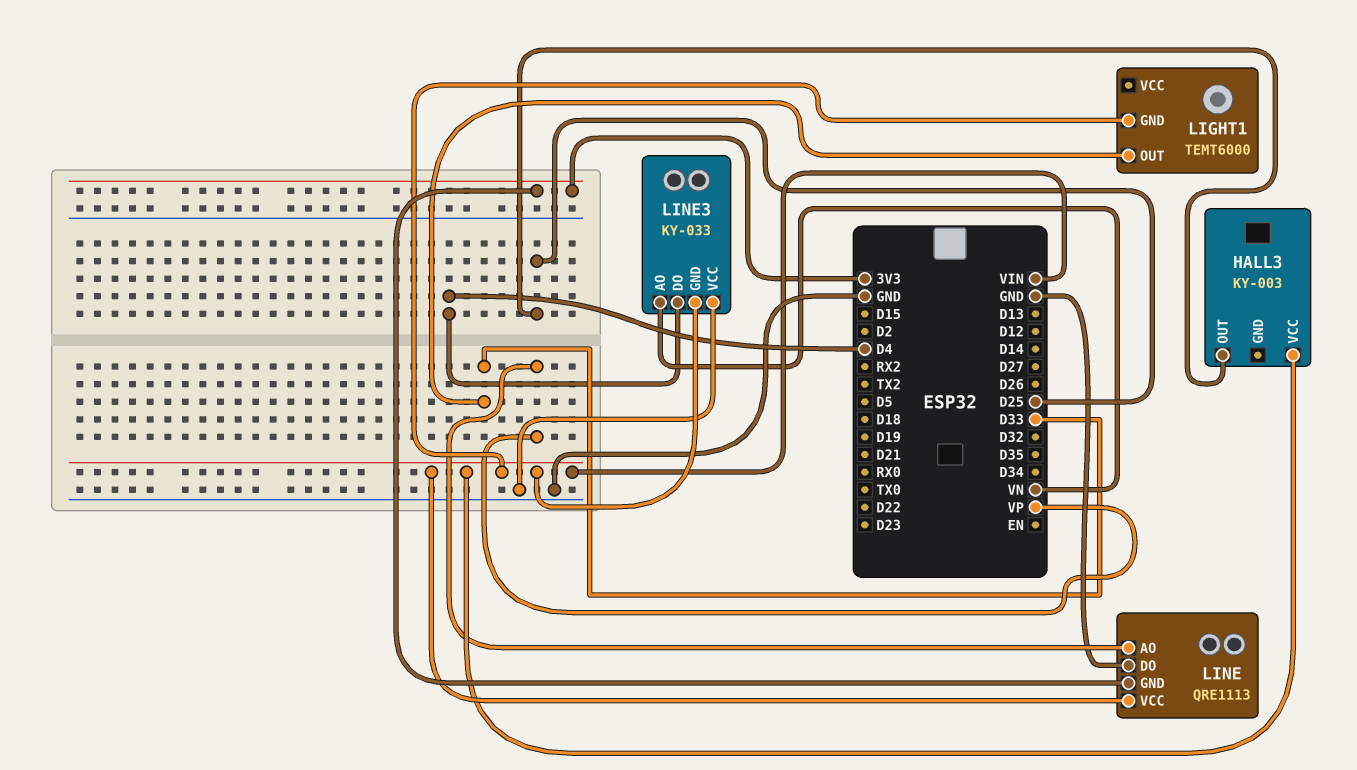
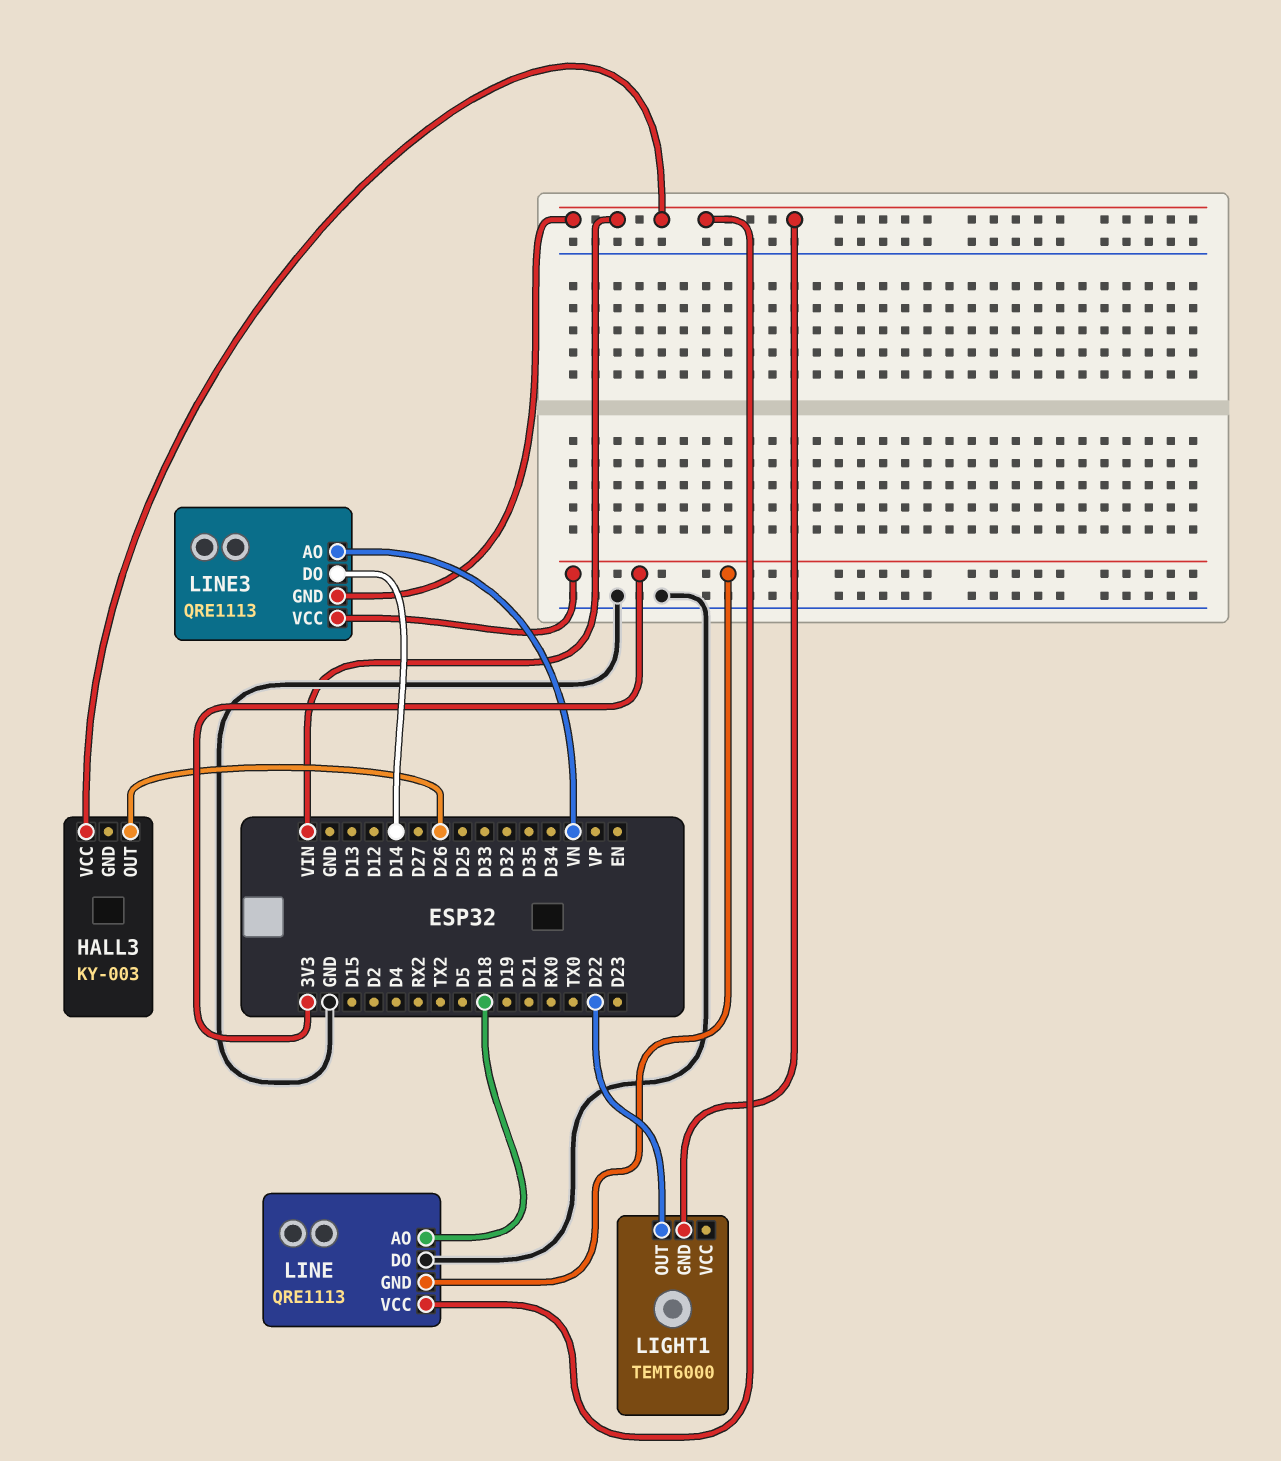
HALL3 pin OUT: D25 -> D26
LIGHT1 pin OUT: D33 -> D22
LINE pin AO: VP -> D18
LINE3: KY-033 -> QRE1113
LINE3 pin DO: D4 -> D14
LINE3 pin VCC: GND -> 3V3

